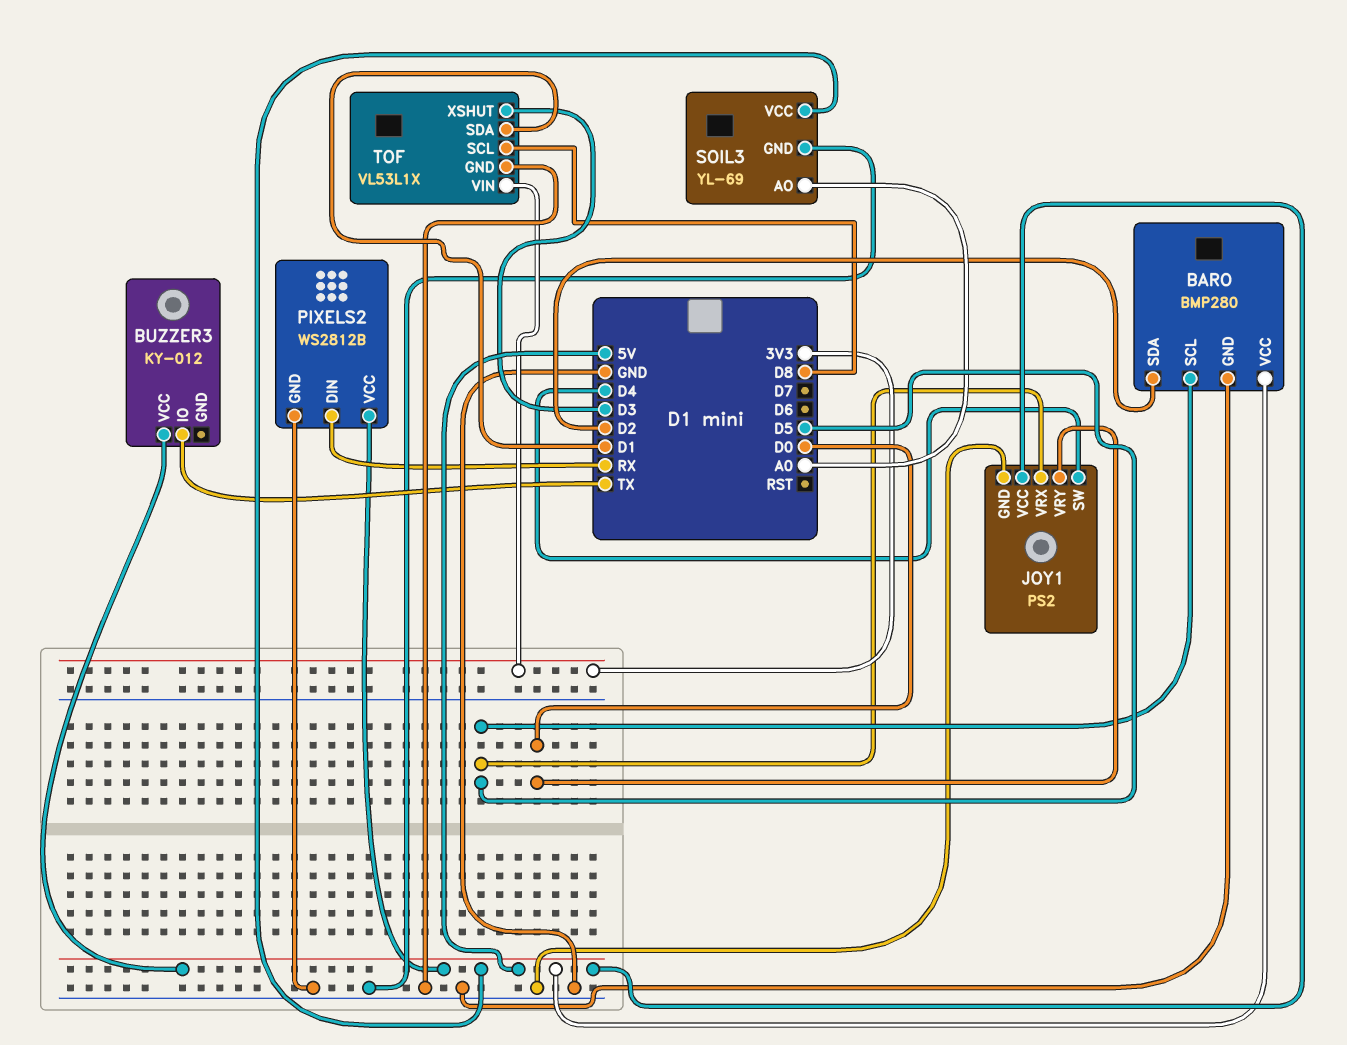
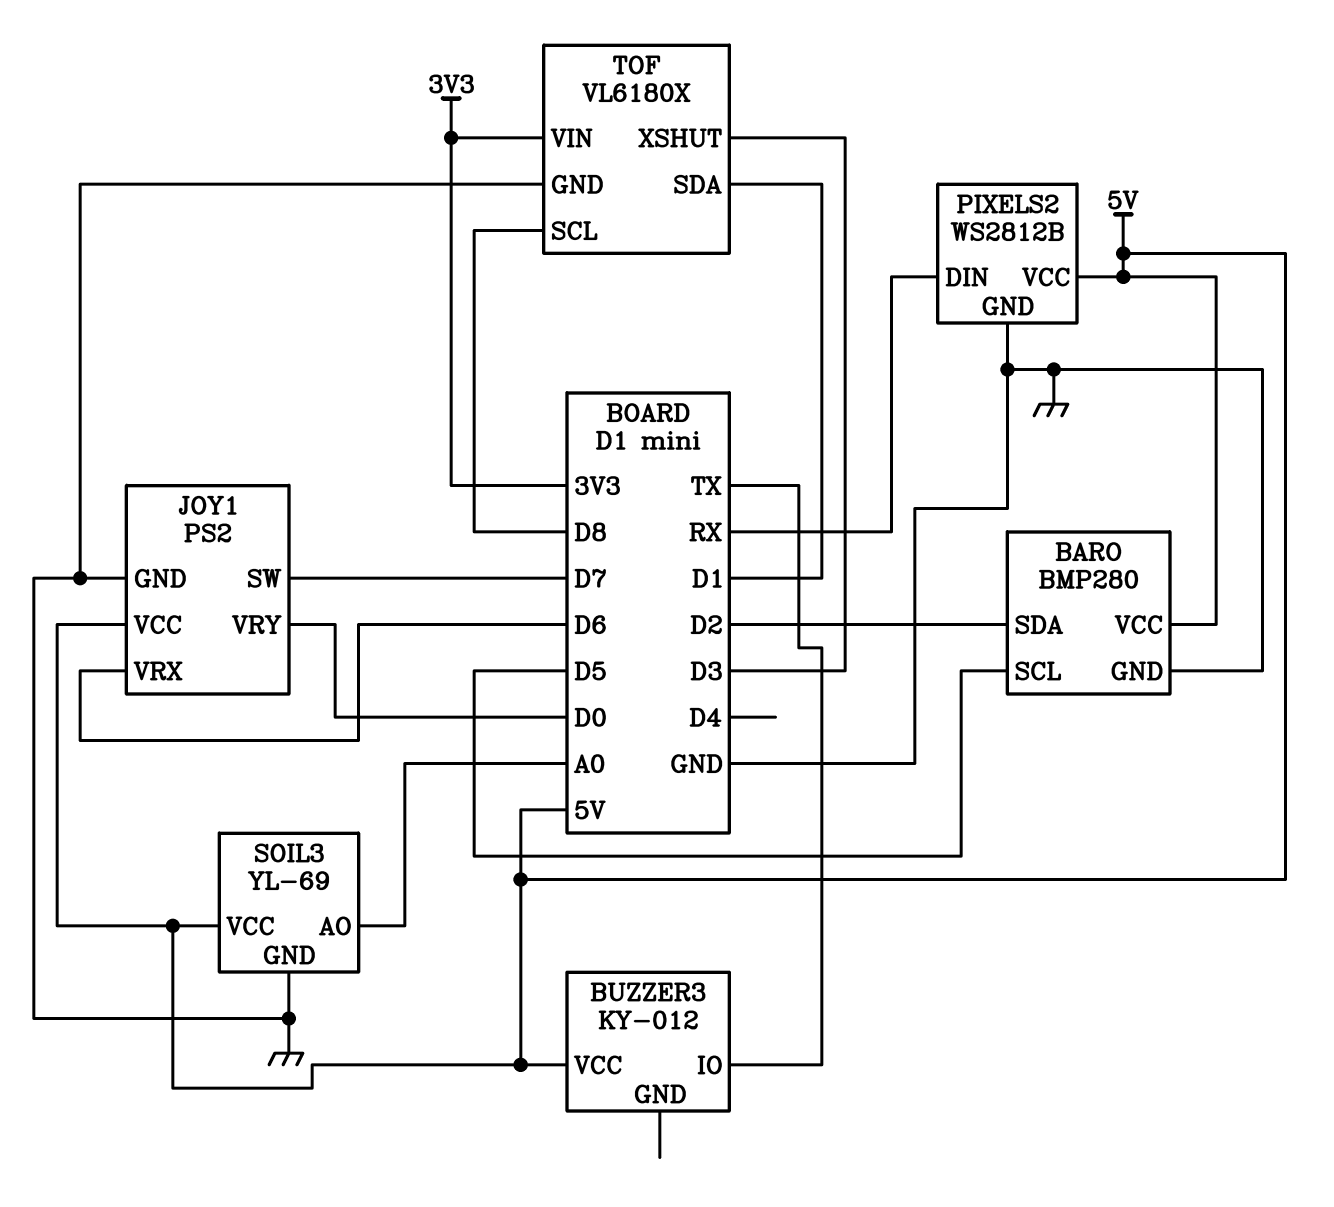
JOY1 pin SW: D4 -> D7
JOY1 pin VRX: D5 -> D6
TOF: VL53L1X -> VL6180X

